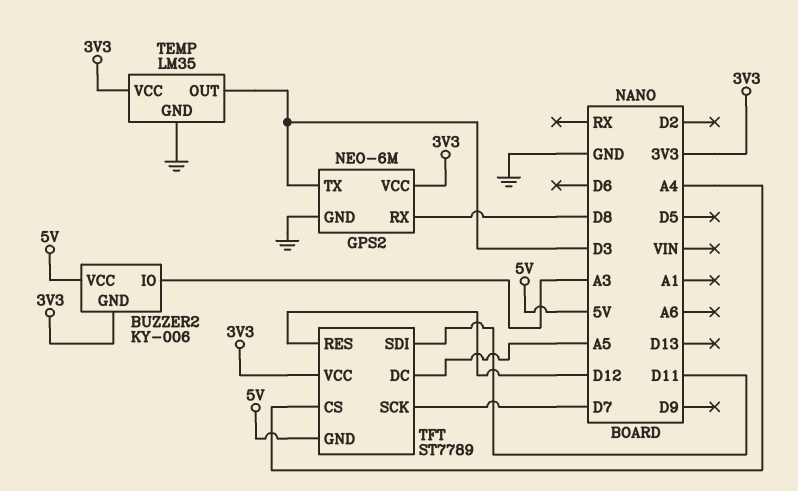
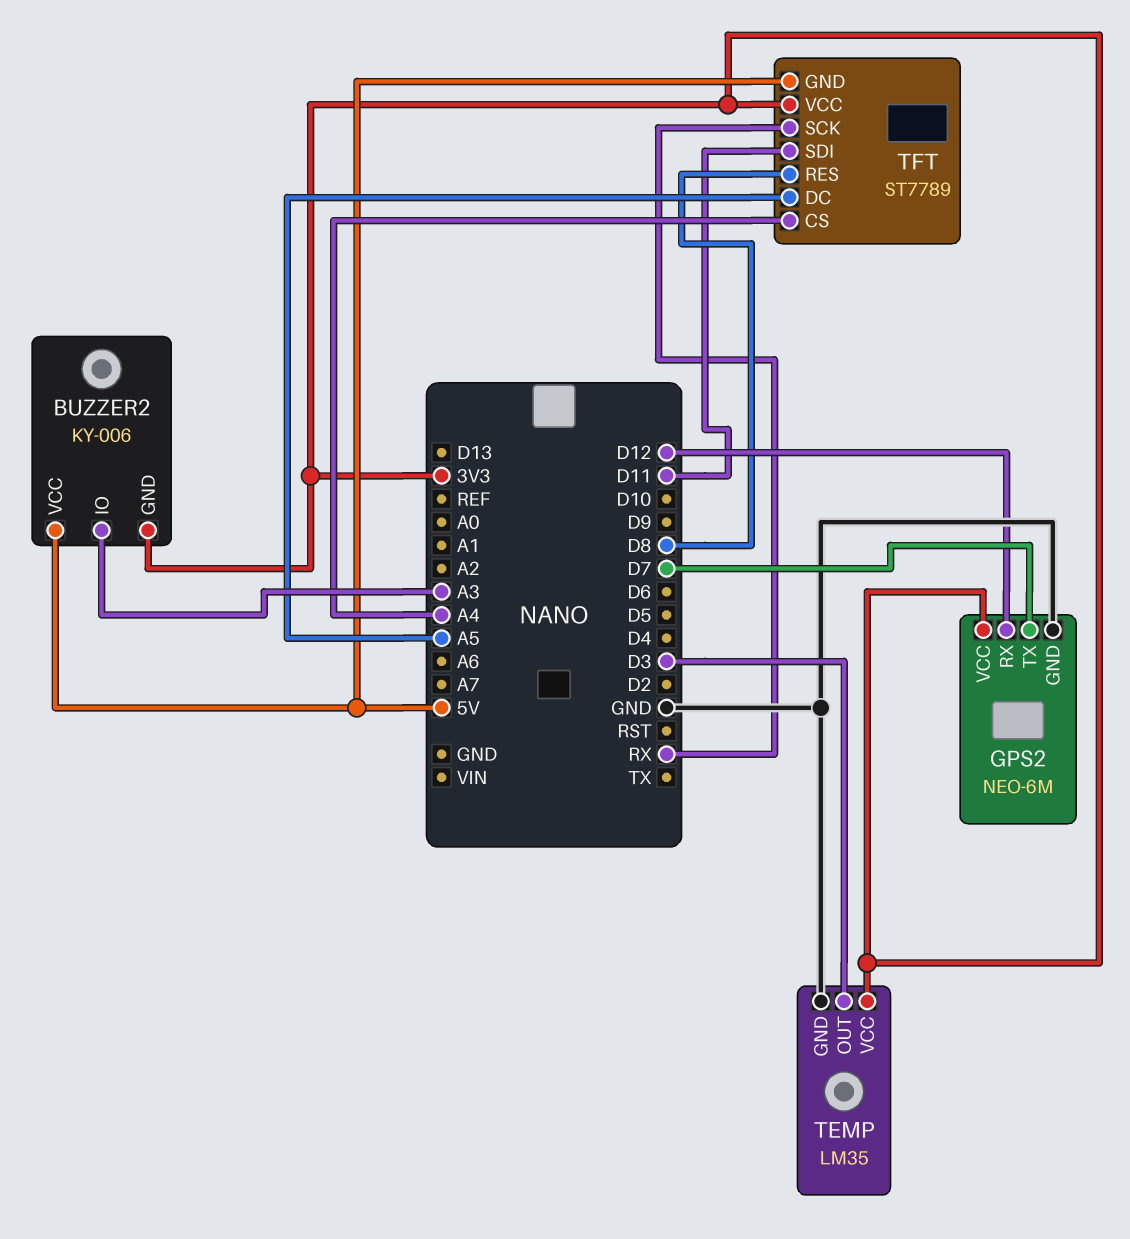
GPS2 pin RX: D8 -> D12
GPS2 pin TX: D3 -> D7
TFT pin RES: D12 -> D8
TFT pin SCK: D7 -> RX

